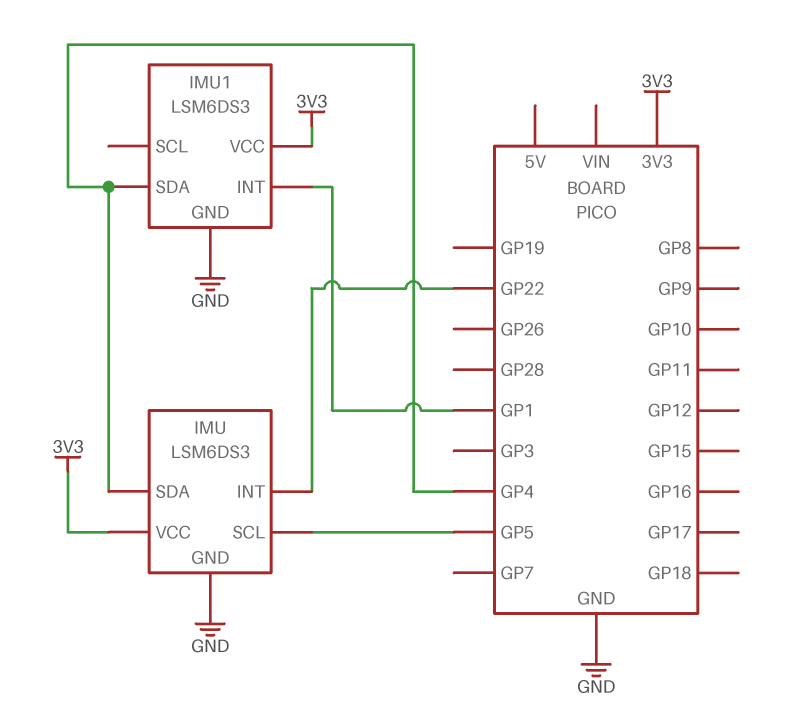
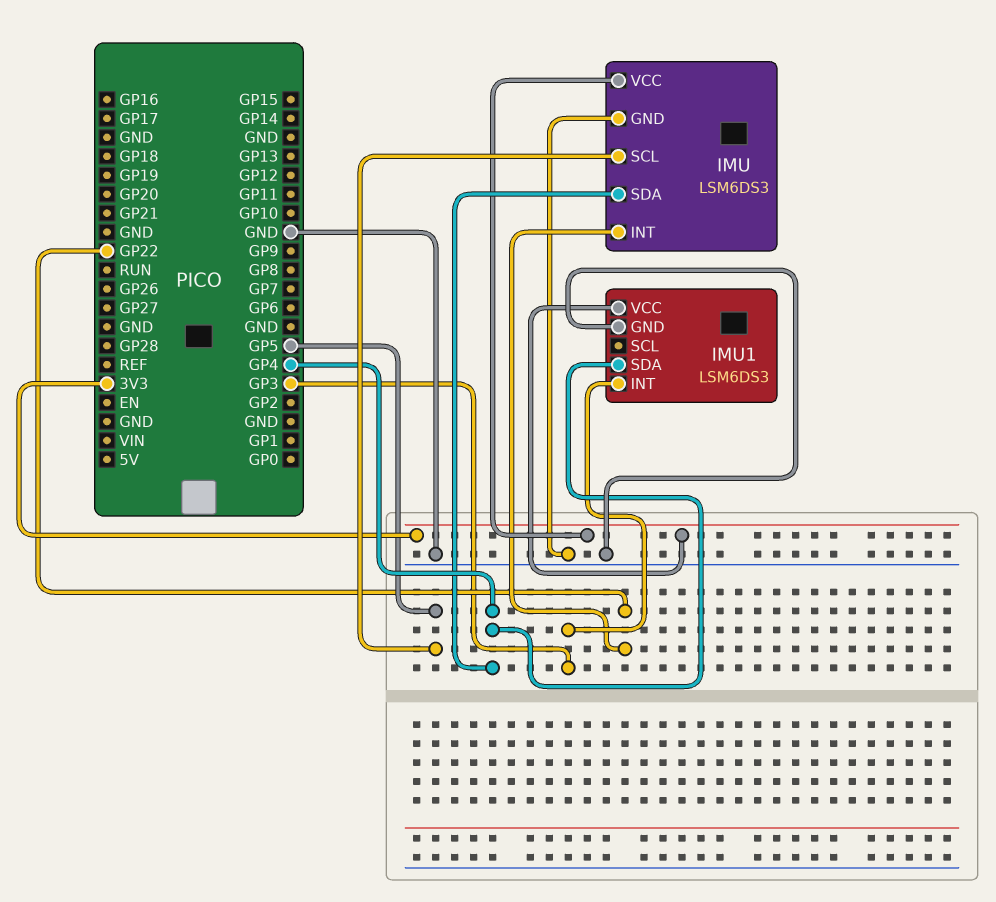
IMU1 pin INT: GP1 -> GP3

